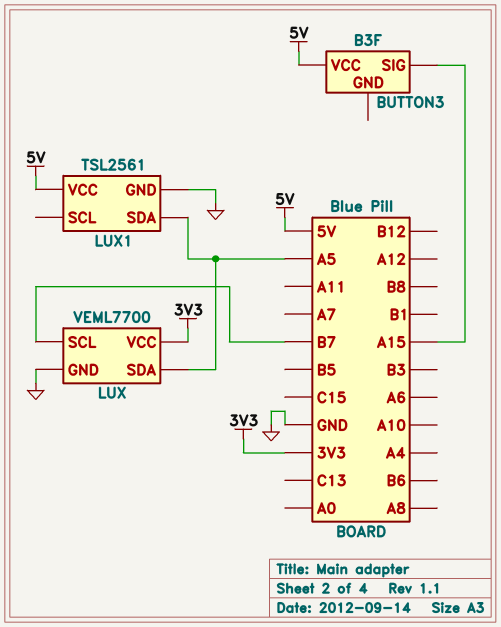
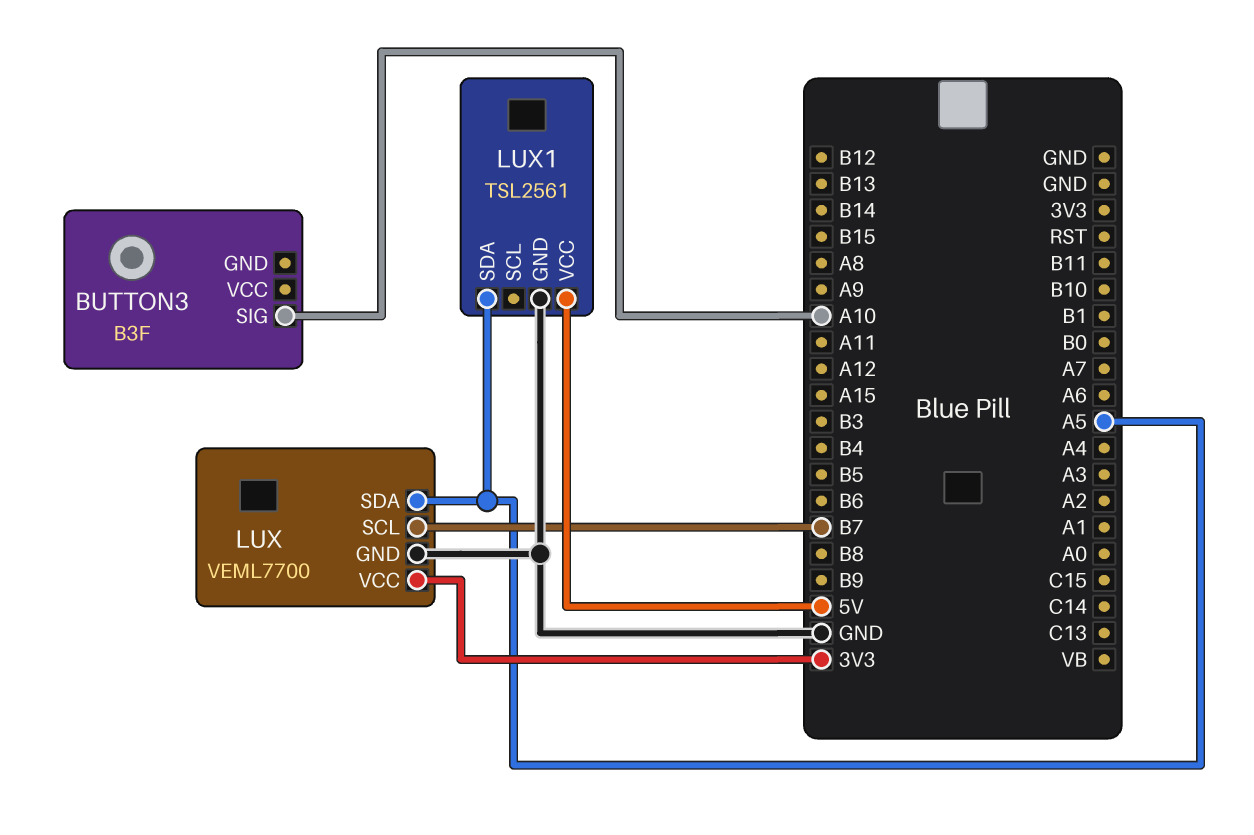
BUTTON3 pin SIG: A15 -> A10
BUTTON3 pin VCC: 5V -> none

